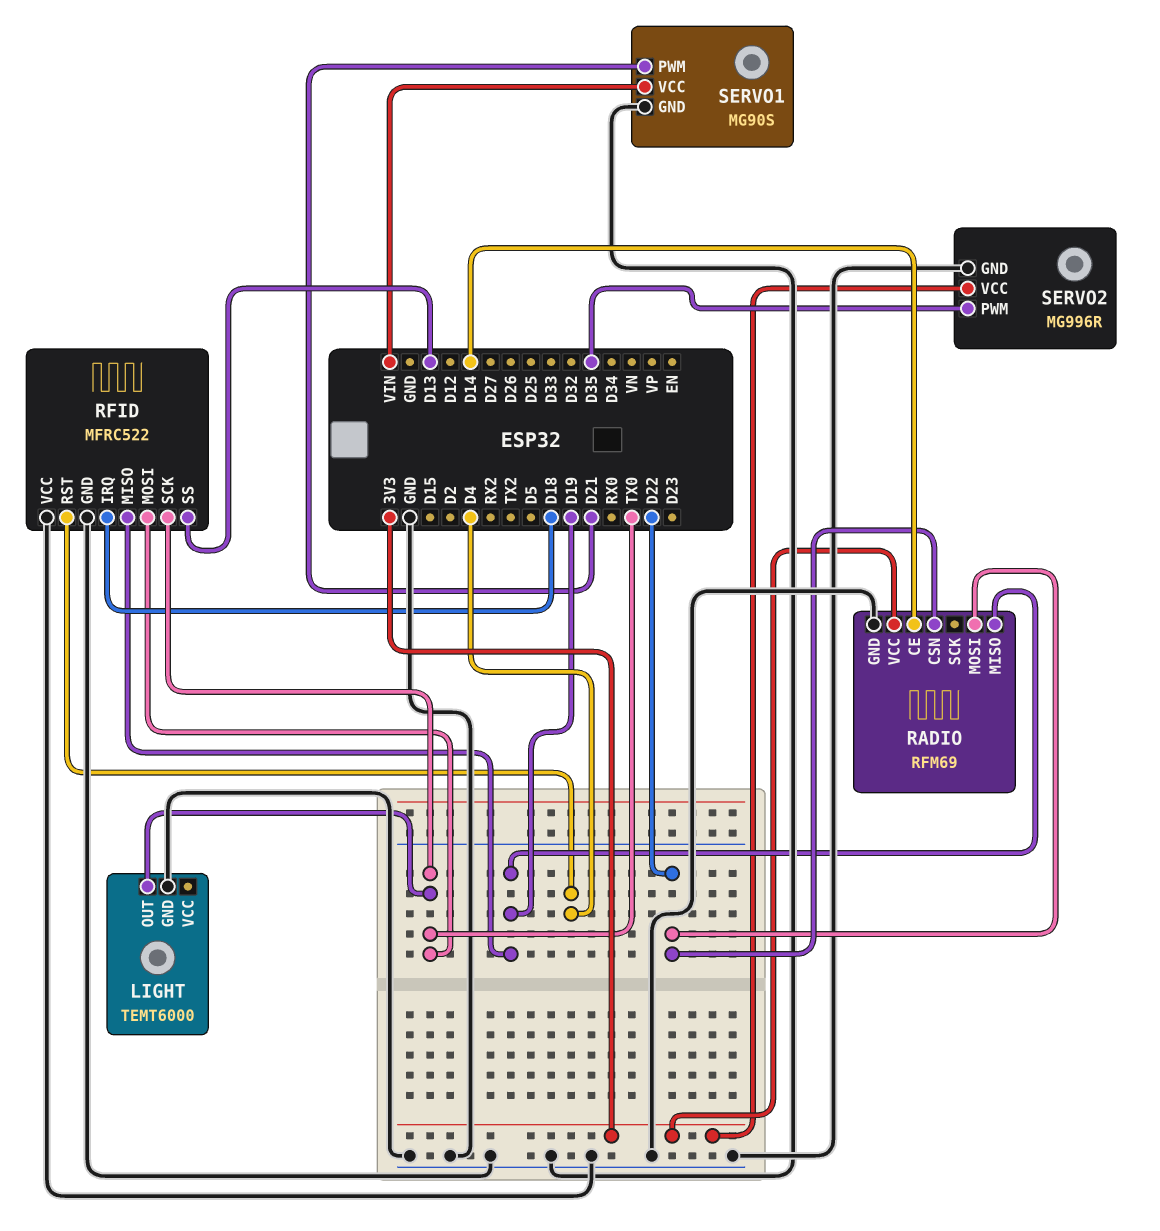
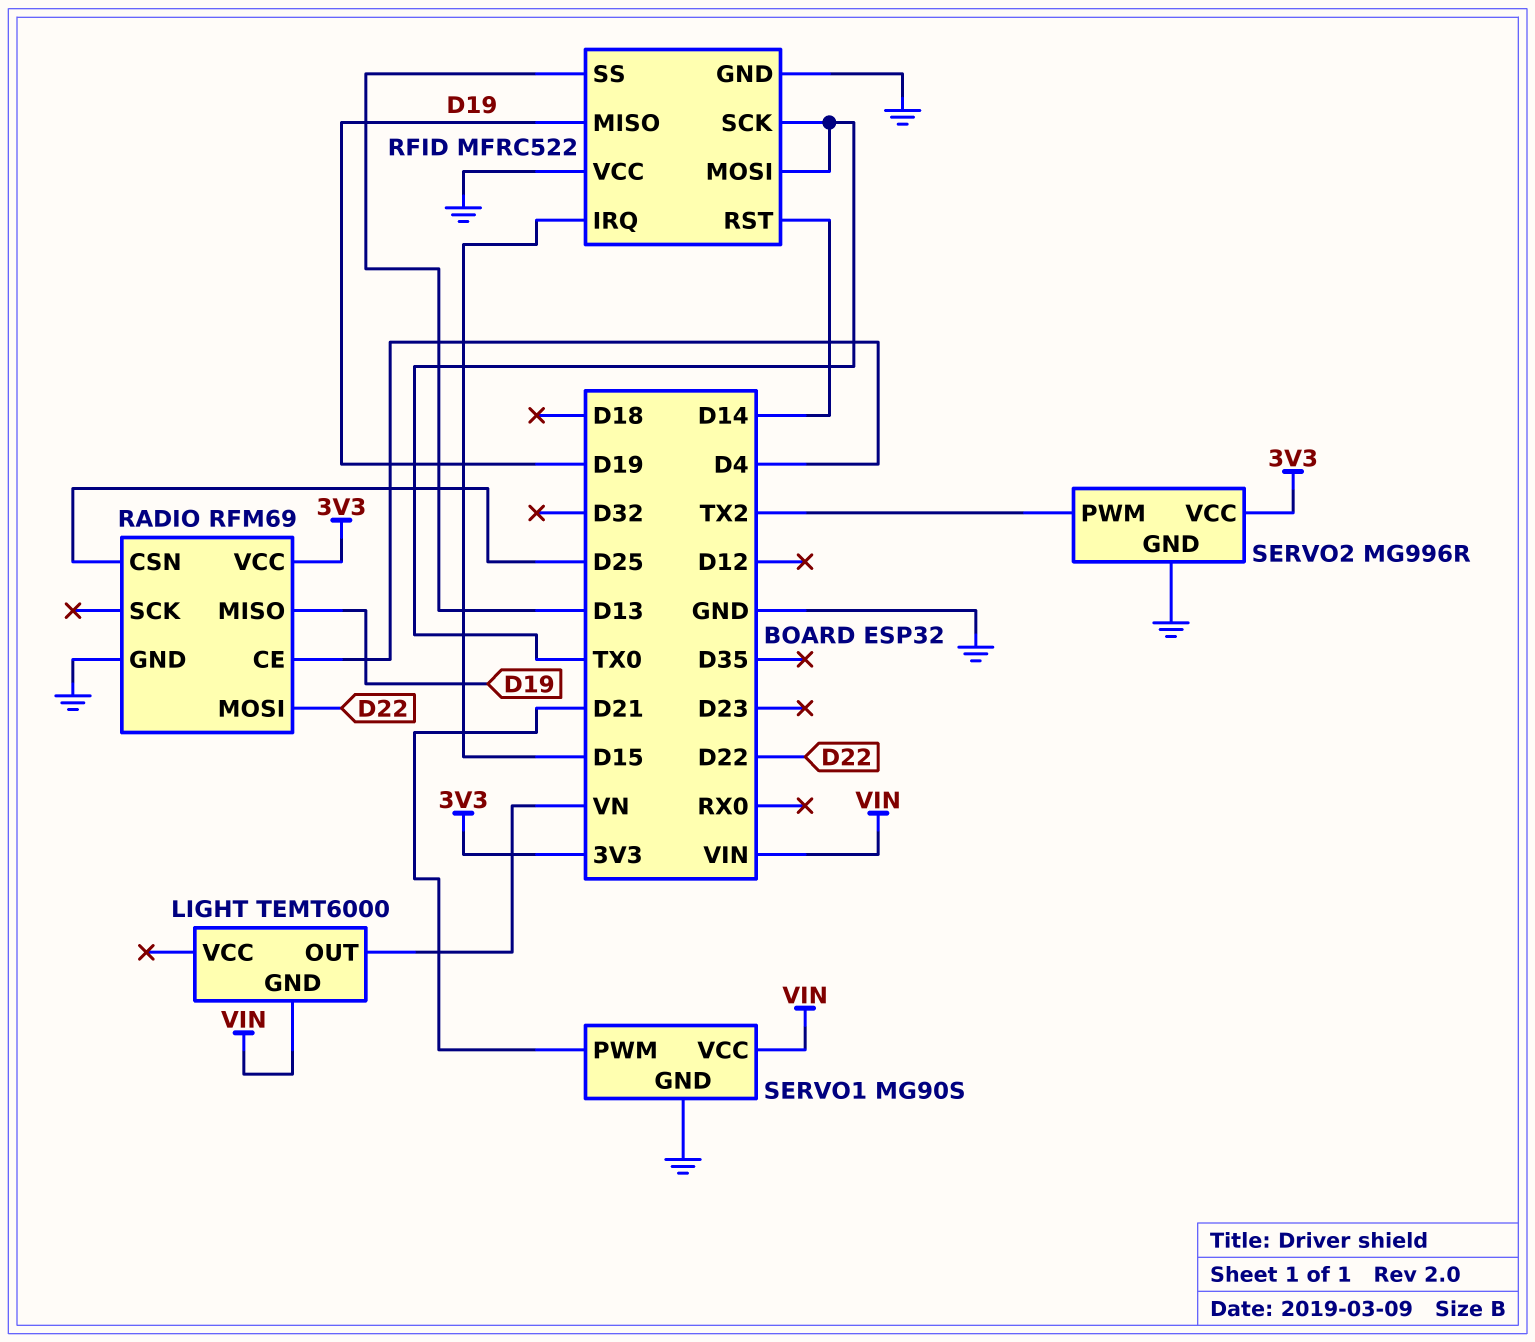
LIGHT pin GND: GND -> VIN
LIGHT pin OUT: TX0 -> VN
RADIO pin CE: D14 -> D4
RADIO pin CSN: D22 -> D25
RFID pin IRQ: D18 -> D15
RFID pin RST: D4 -> D14
SERVO2 pin PWM: D35 -> TX2

